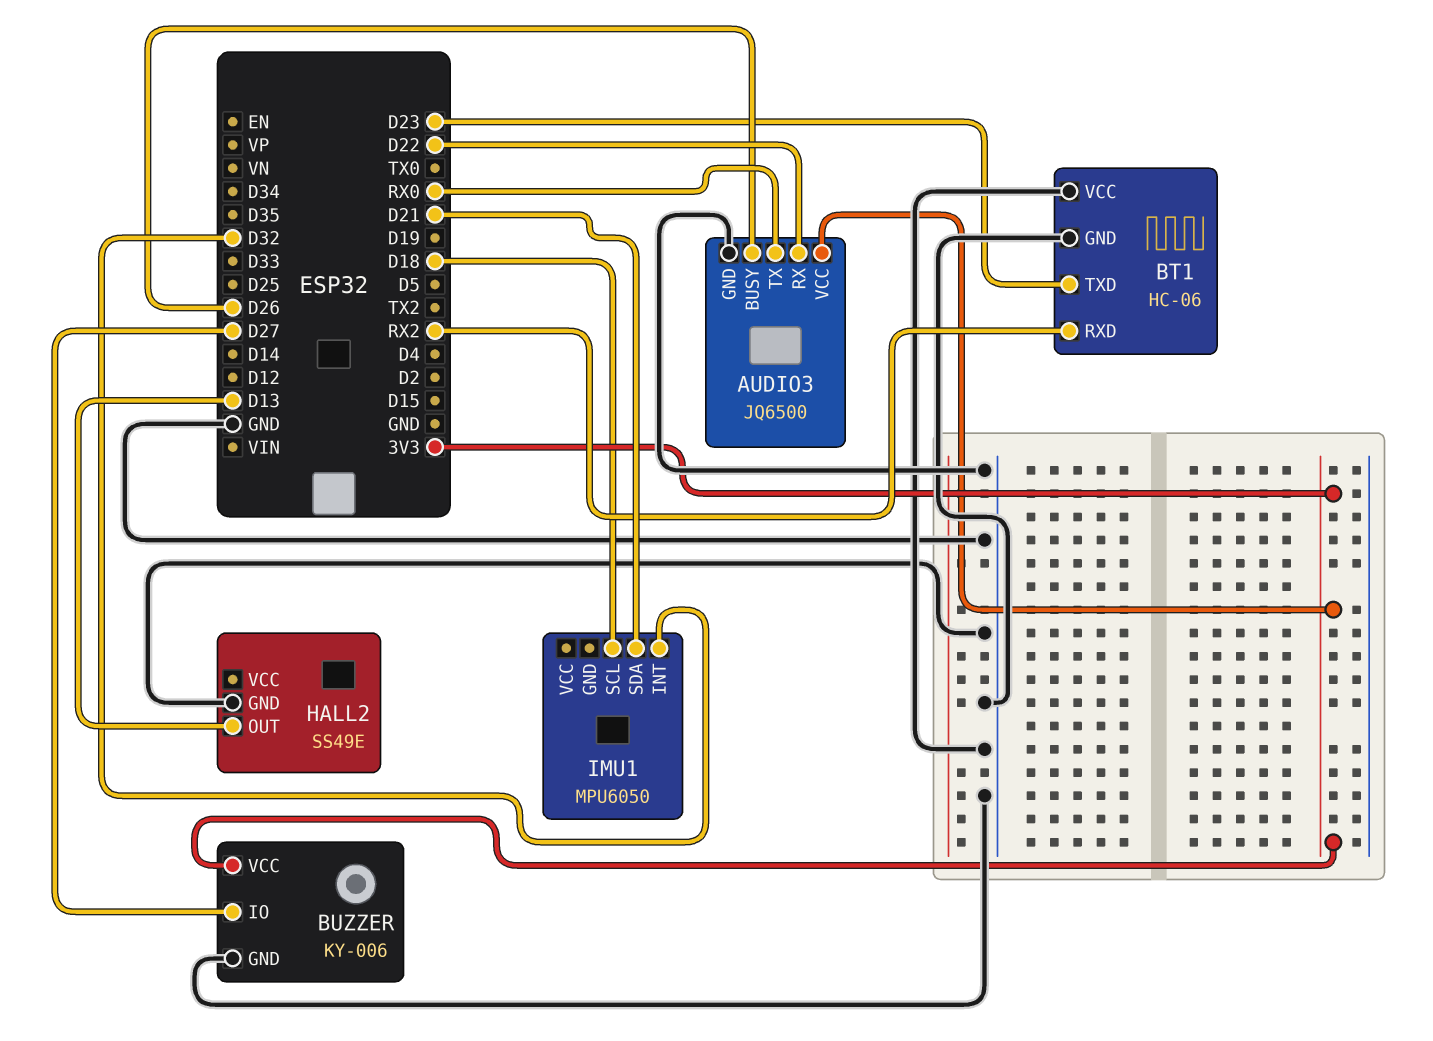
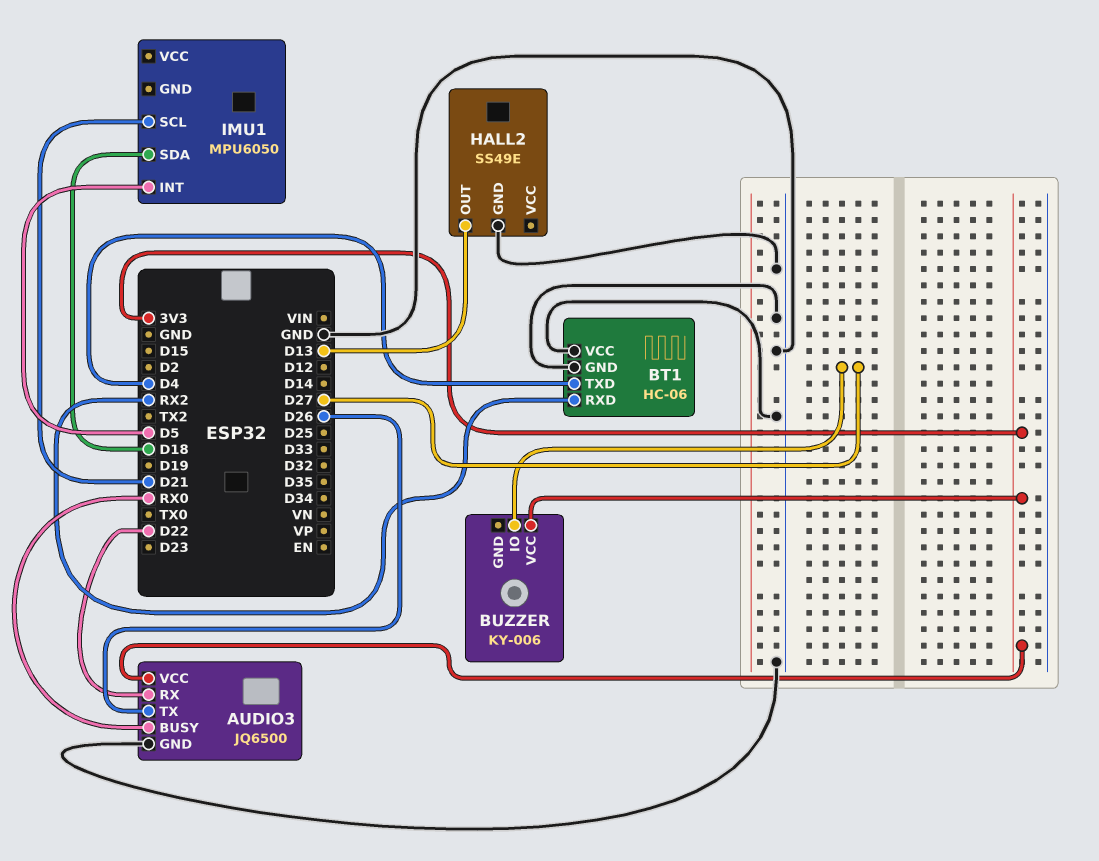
AUDIO3 pin BUSY: D26 -> RX0
AUDIO3 pin TX: RX0 -> D26
BT1 pin TXD: D23 -> D4
BUZZER pin GND: GND -> none
IMU1 pin INT: D32 -> D5
IMU1 pin SCL: D18 -> D21
IMU1 pin SDA: D21 -> D18

